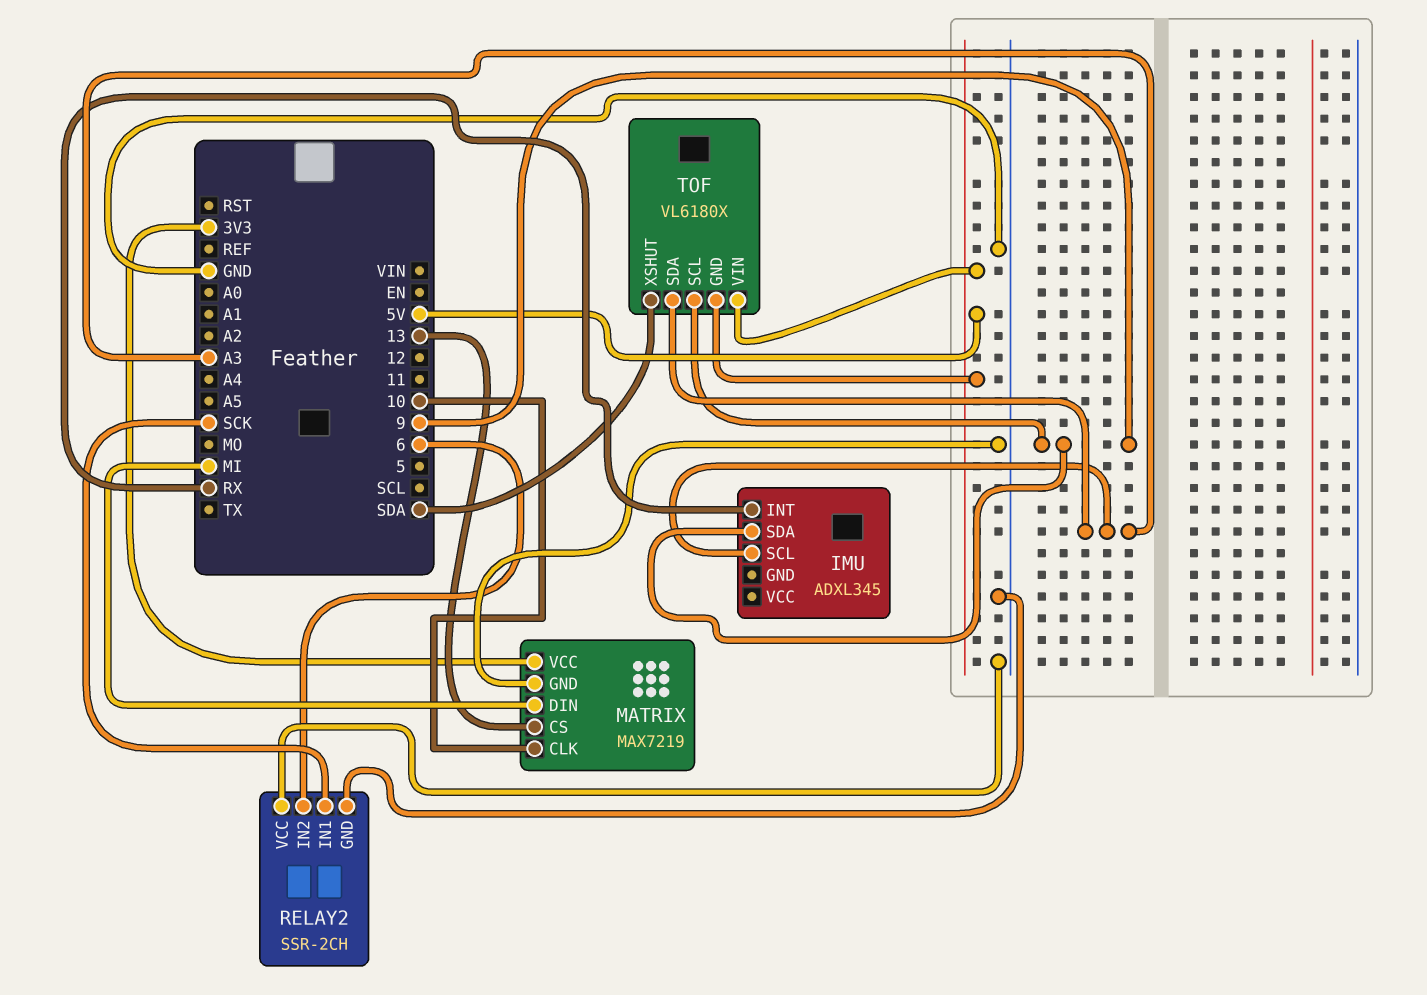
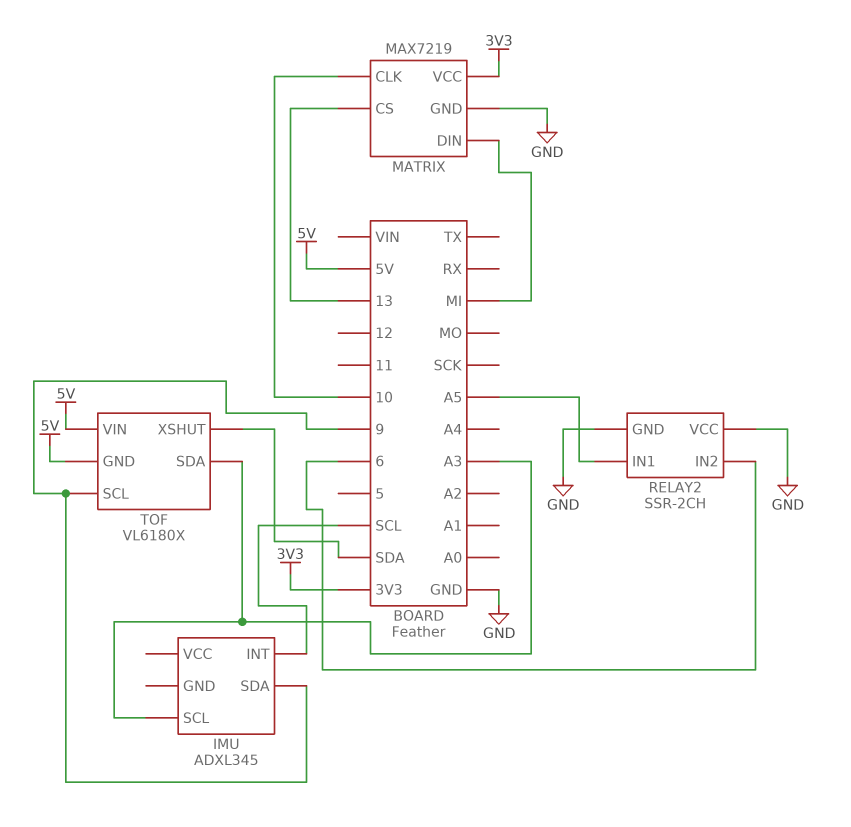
IMU pin INT: RX -> SCL
RELAY2 pin IN1: SCK -> A5

